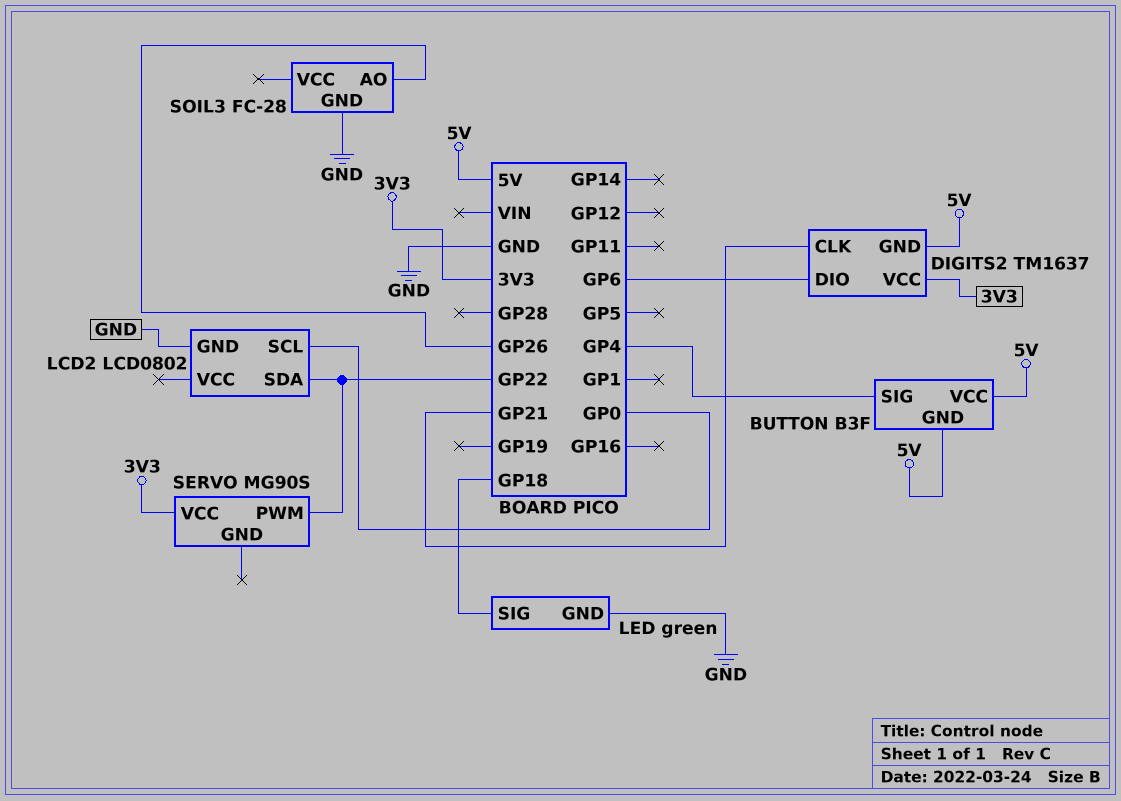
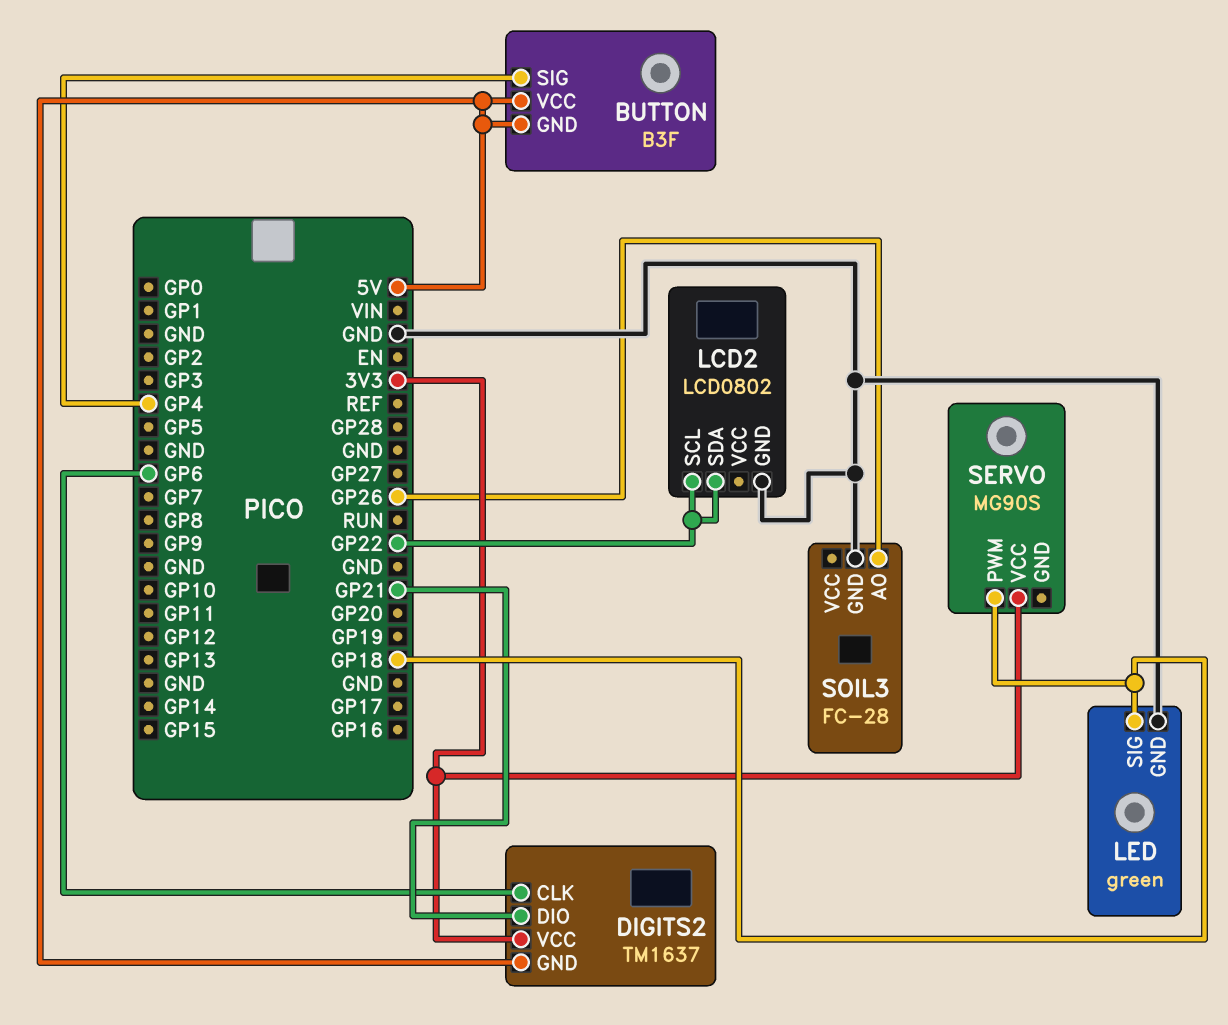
DIGITS2 pin CLK: GP21 -> GP6
DIGITS2 pin DIO: GP6 -> GP21
LCD2 pin SCL: GP0 -> GP22
SERVO pin PWM: GP22 -> GP18

